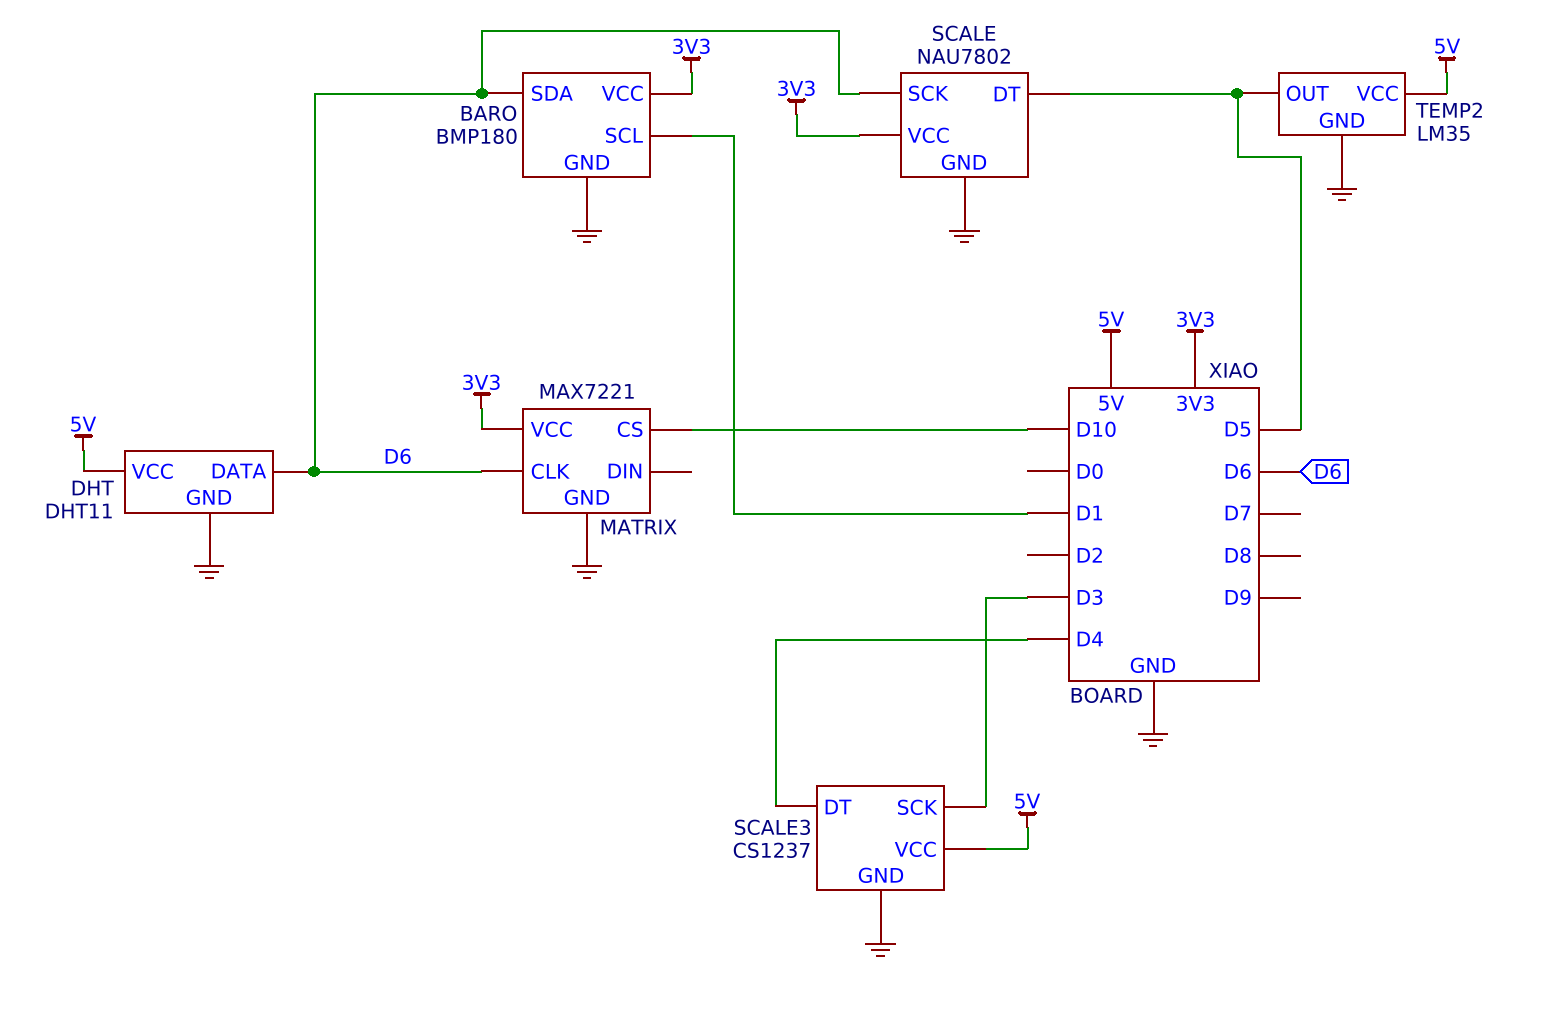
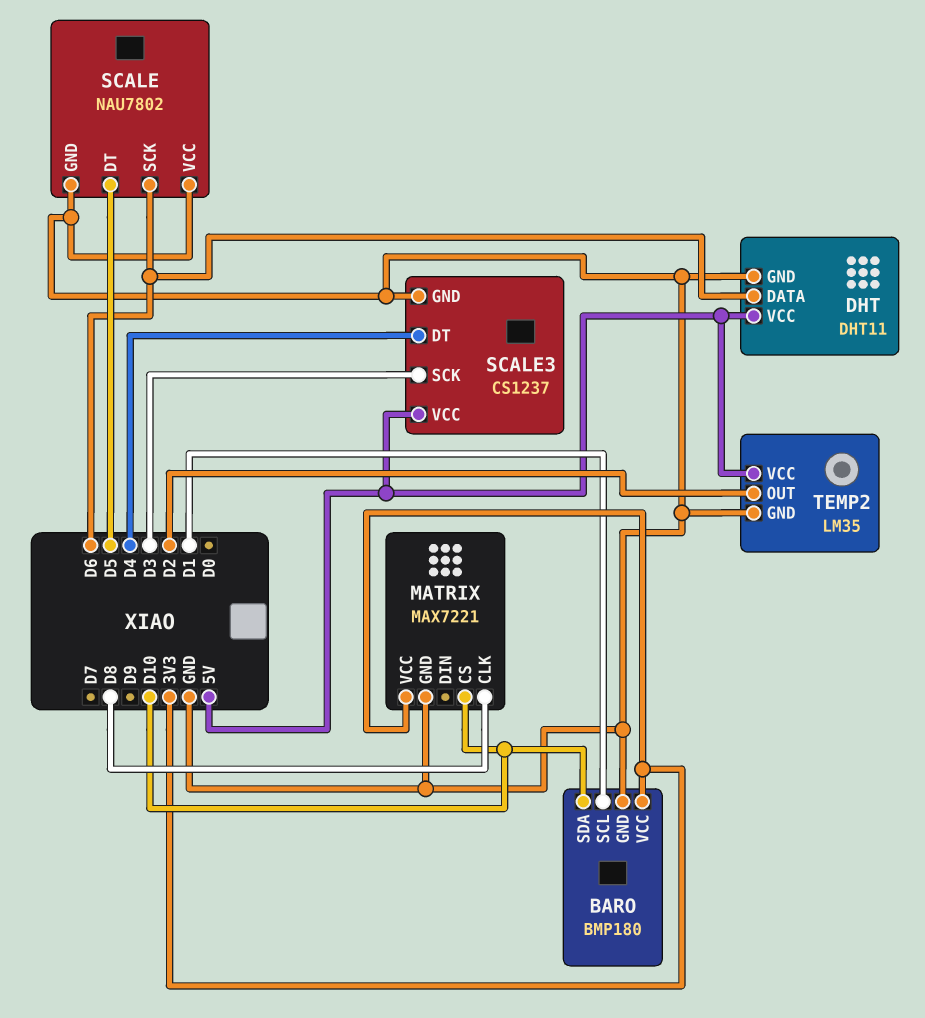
BARO pin SDA: D6 -> D10
MATRIX pin CLK: D6 -> D8
SCALE pin VCC: 3V3 -> GND
TEMP2 pin OUT: D5 -> D2

